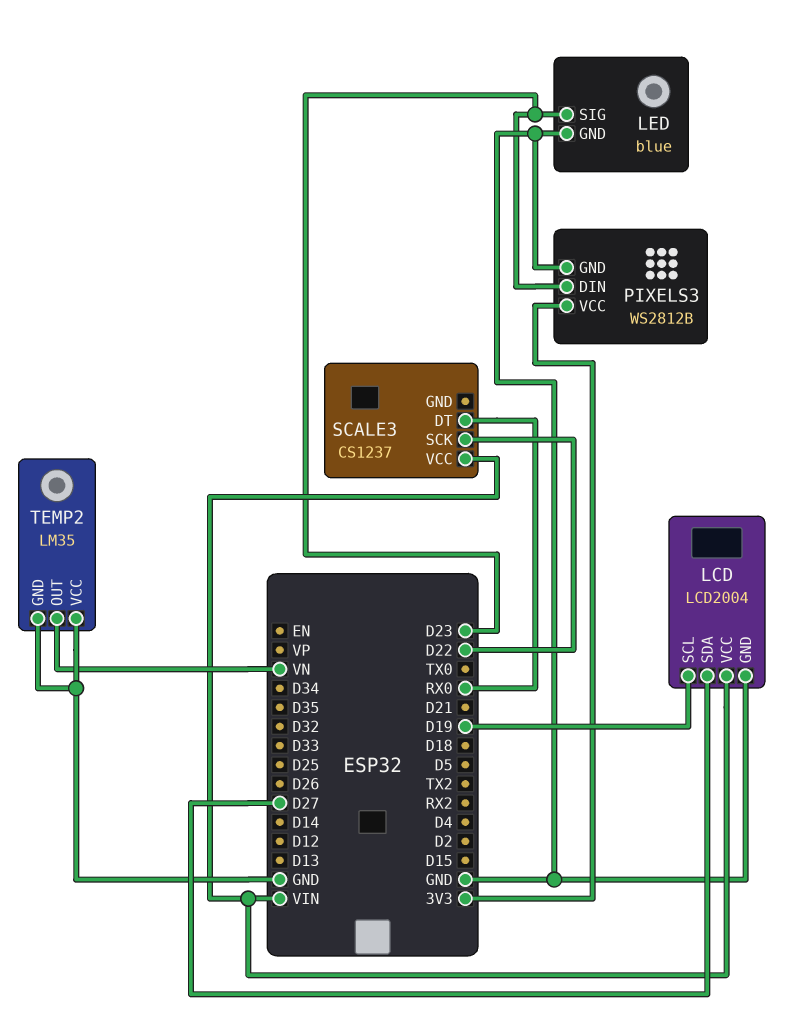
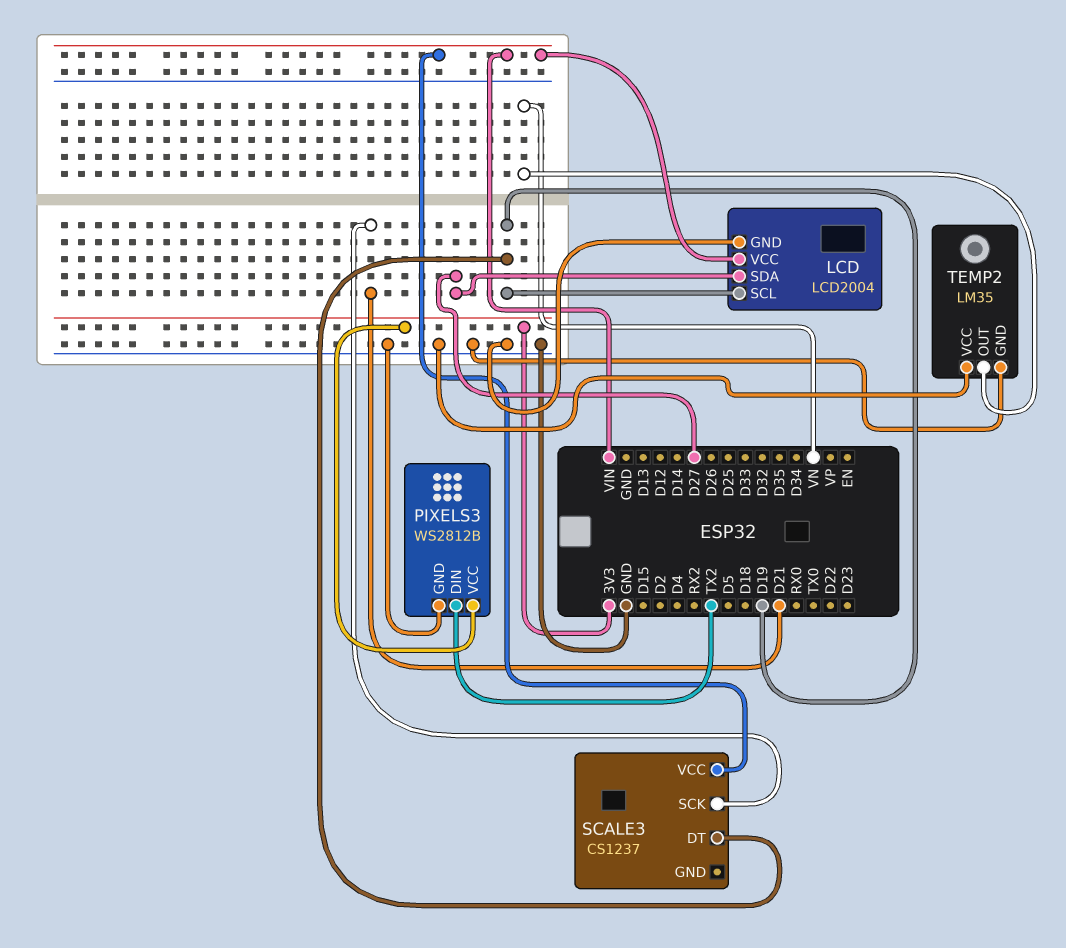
LED: blue -> none
LED pin GND: GND -> none
LED pin SIG: D23 -> none
PIXELS3 pin DIN: D23 -> TX2
SCALE3 pin DT: RX0 -> D19
SCALE3 pin SCK: D22 -> D21

